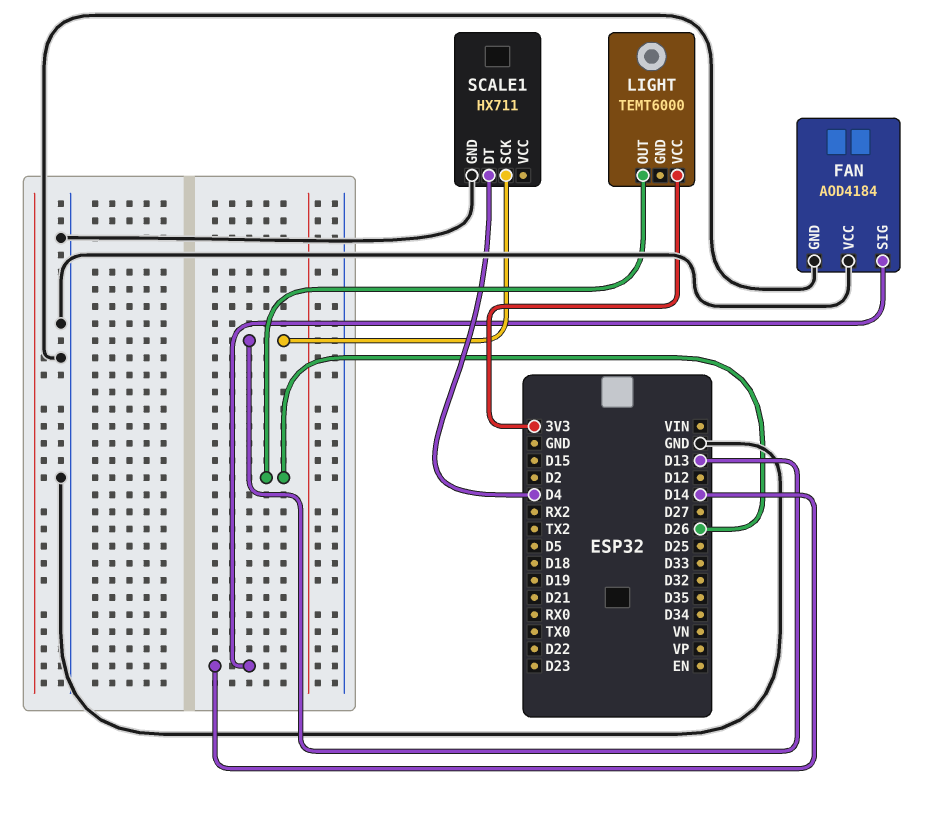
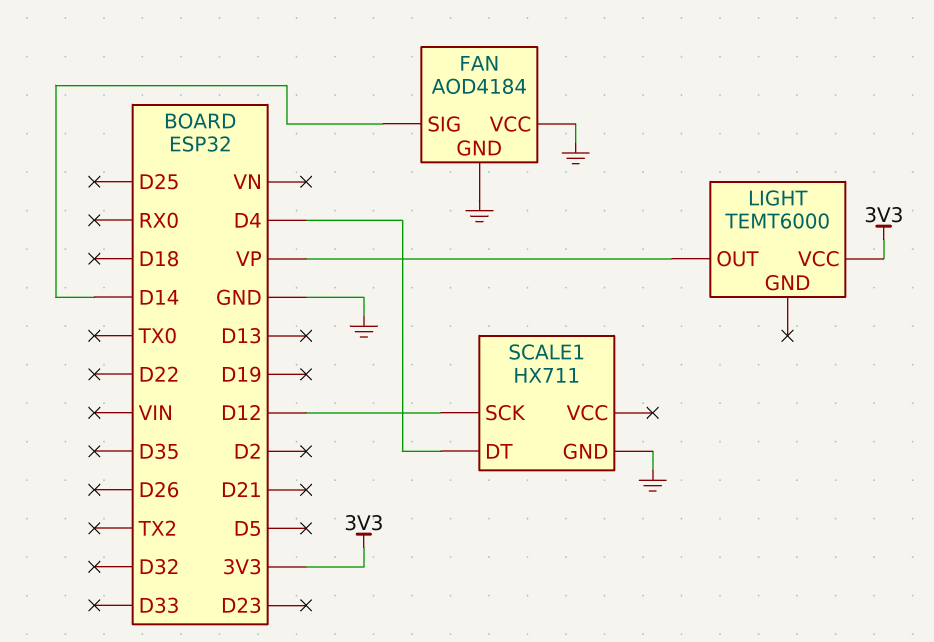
LIGHT pin OUT: D26 -> VP
SCALE1 pin SCK: D13 -> D12

